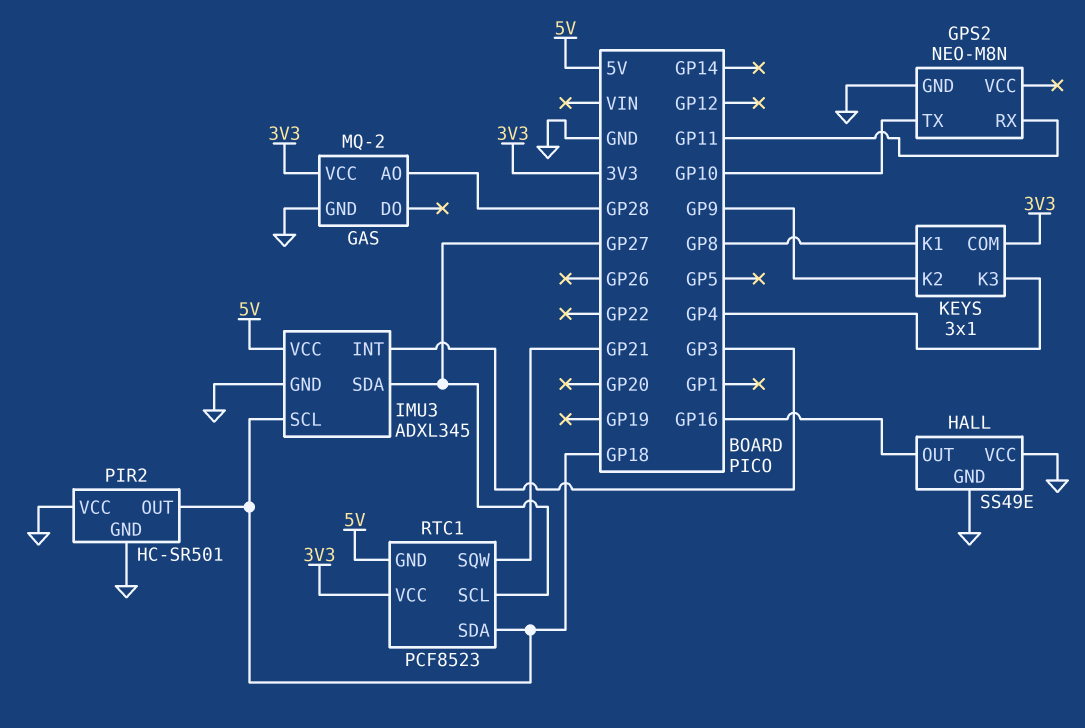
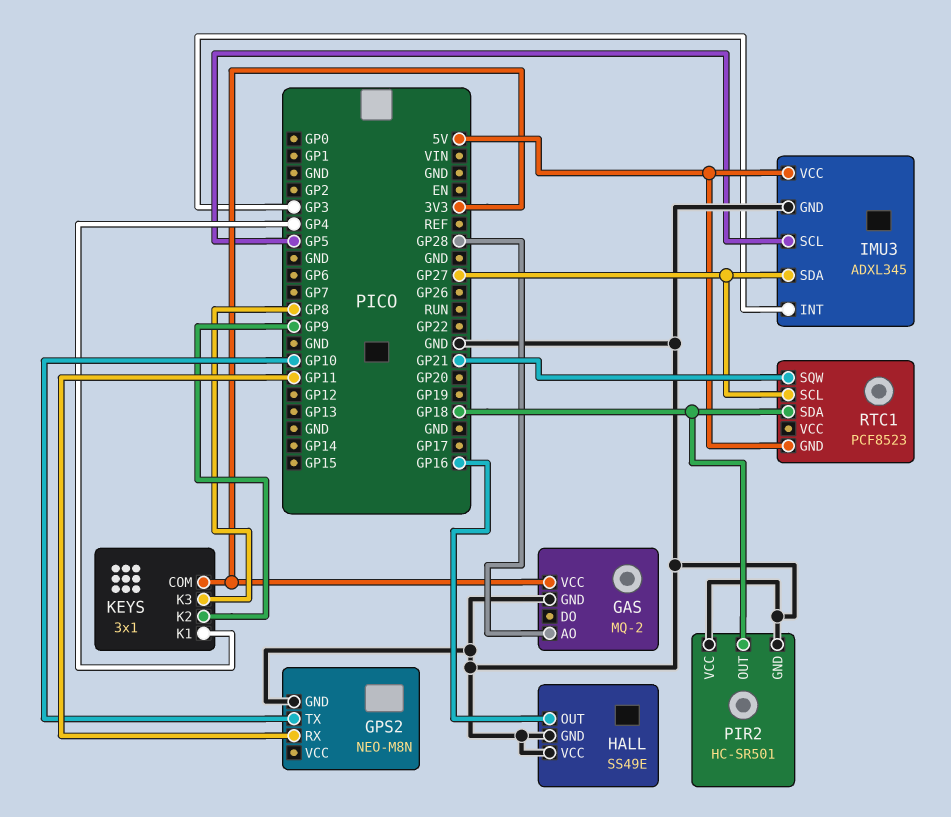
IMU3 pin SCL: GP18 -> GP5
KEYS pin K1: GP8 -> GP4
KEYS pin K3: GP4 -> GP8
RTC1 pin VCC: 3V3 -> none

